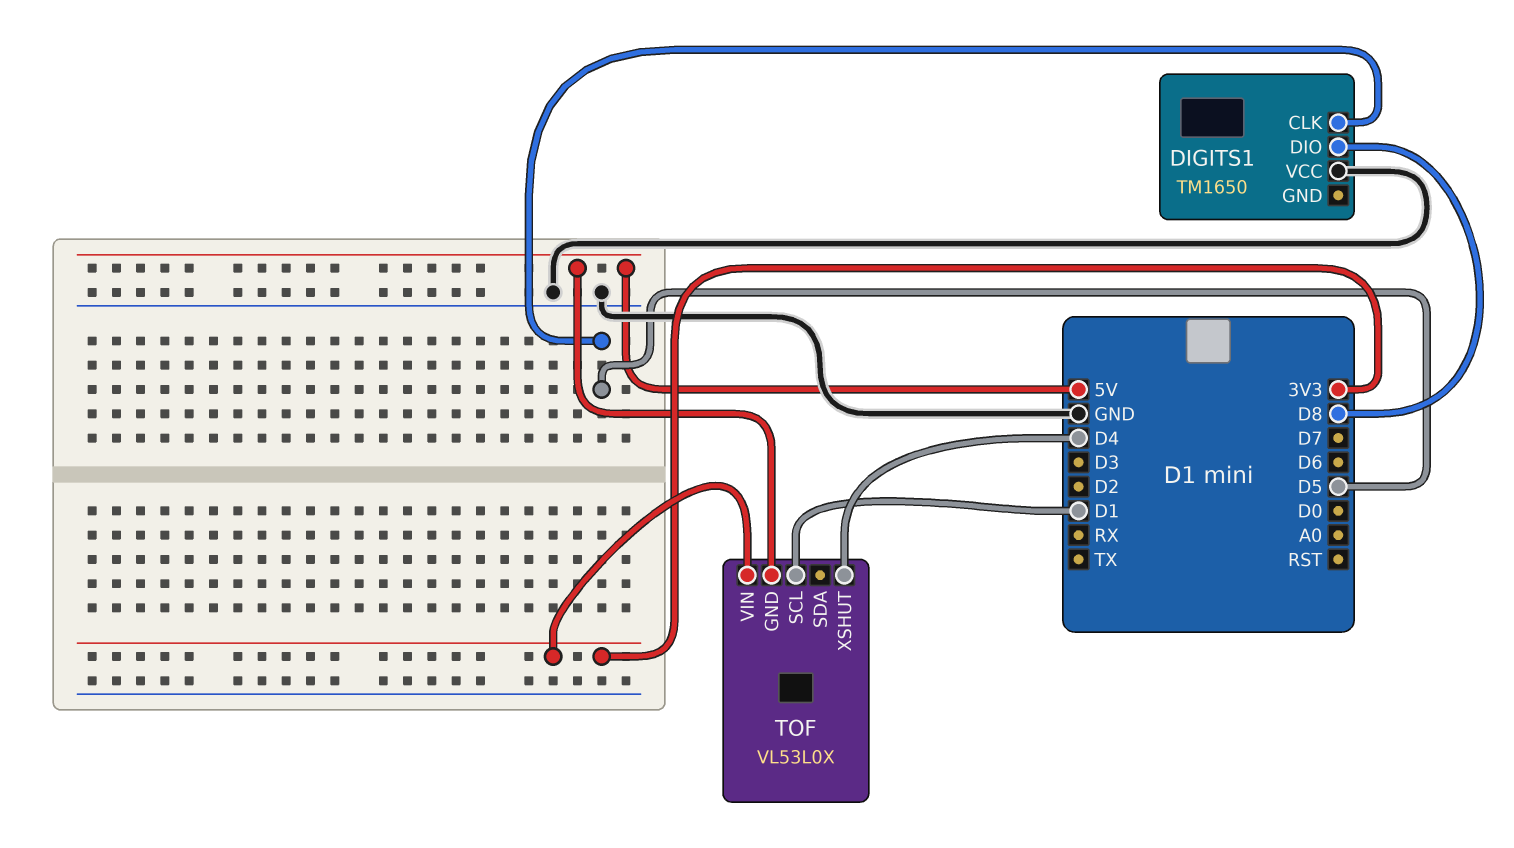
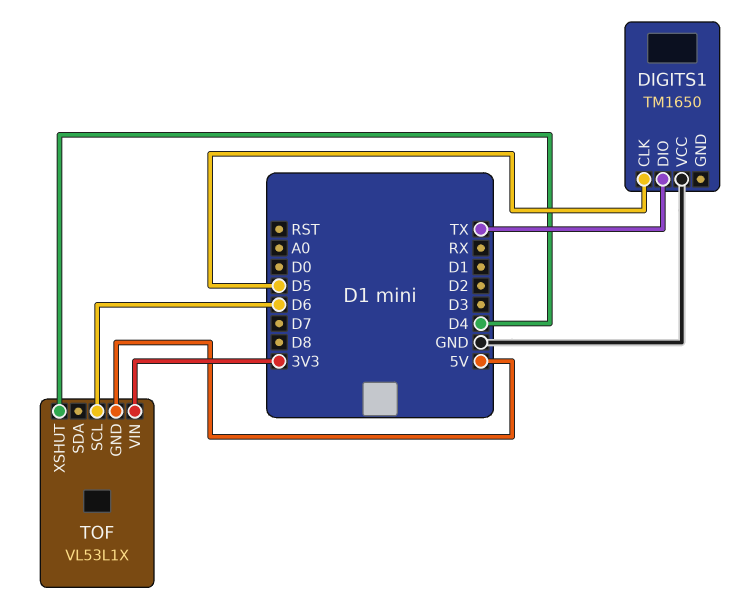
DIGITS1 pin DIO: D8 -> TX
TOF: VL53L0X -> VL53L1X
TOF pin SCL: D1 -> D6

